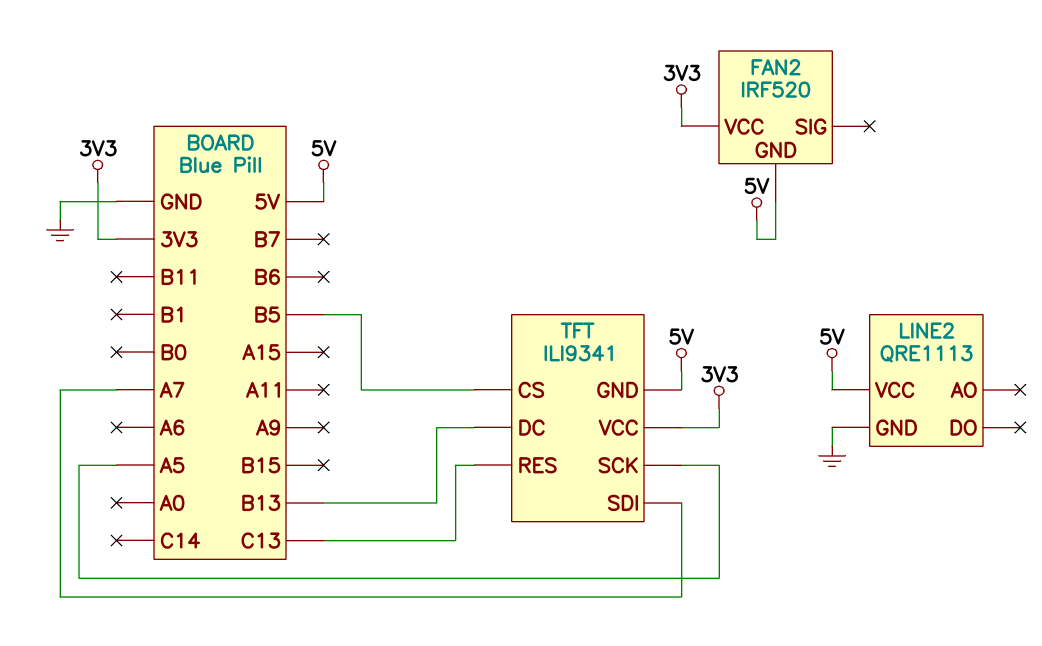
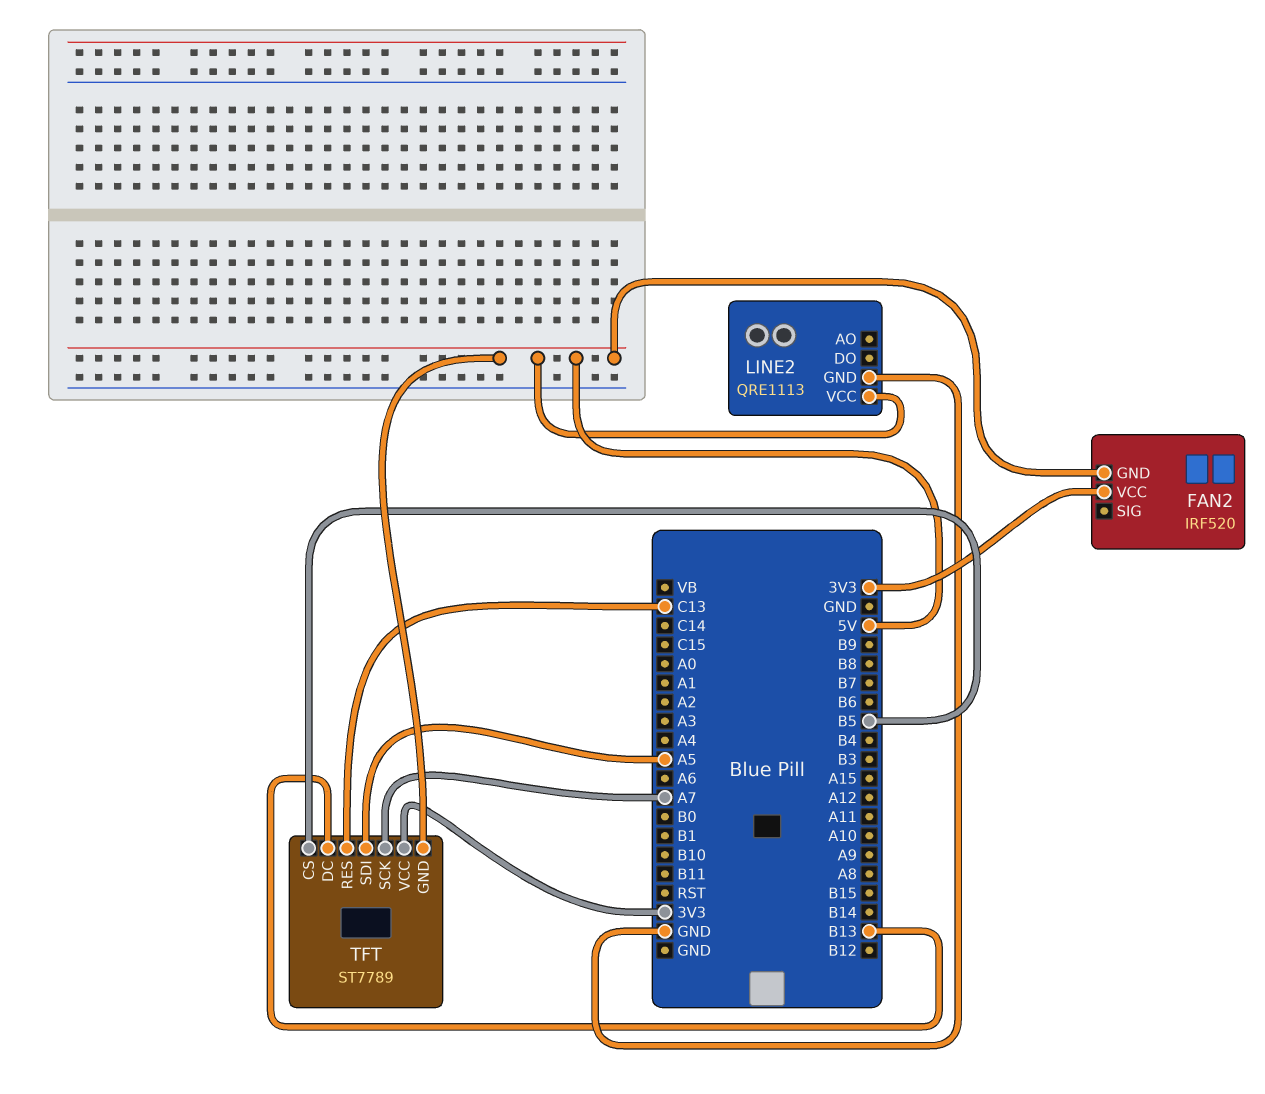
TFT: ILI9341 -> ST7789
TFT pin SCK: A5 -> A7
TFT pin SDI: A7 -> A5

